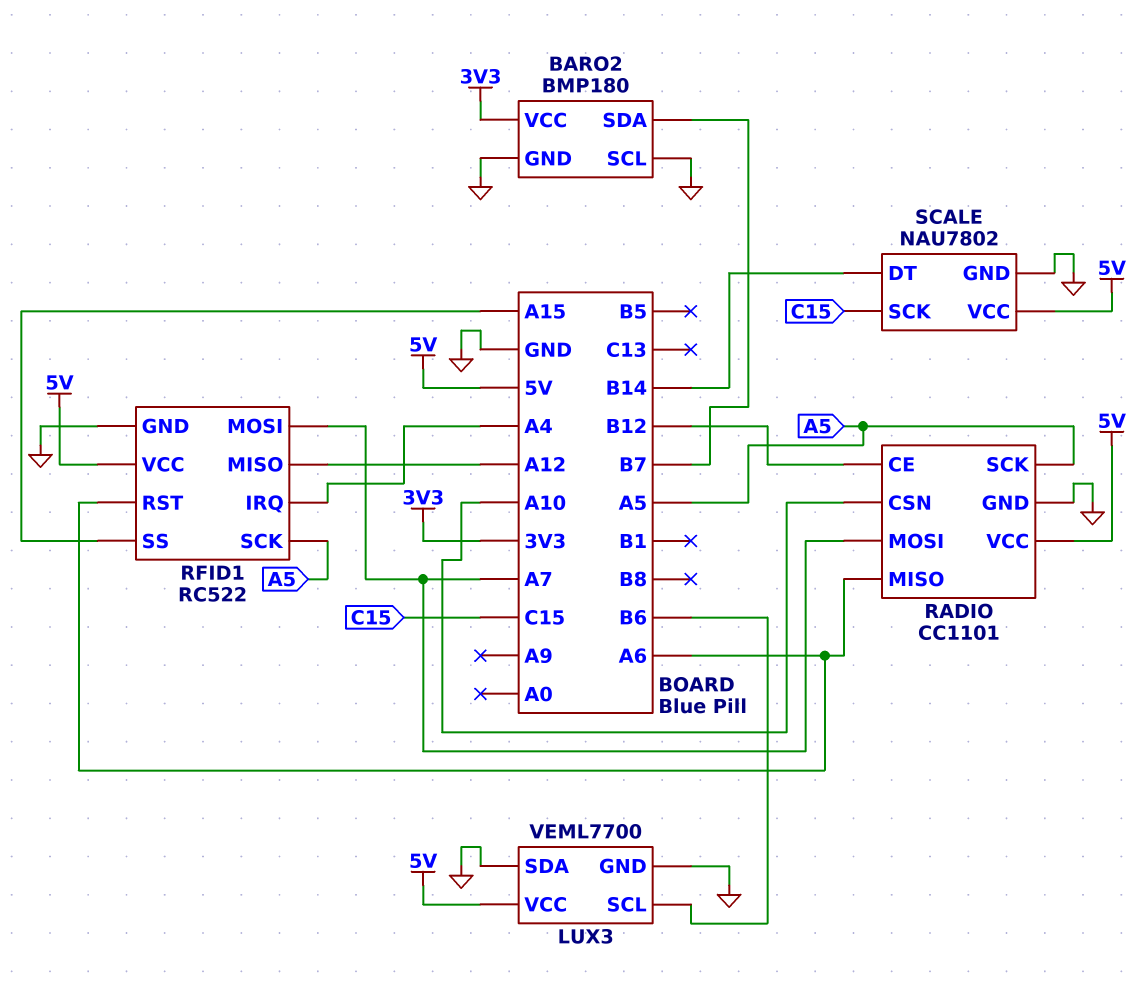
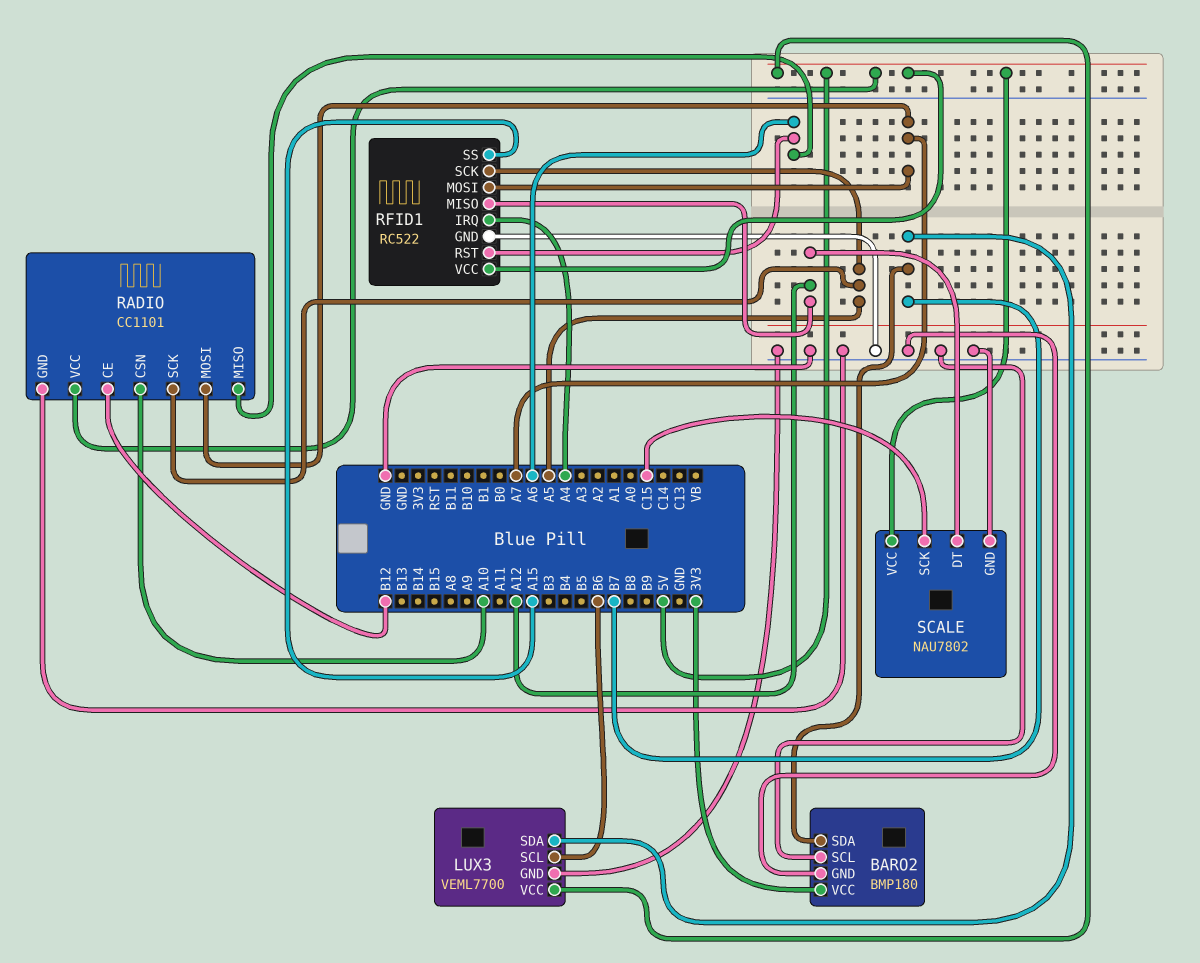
LUX3 pin SDA: GND -> B7
SCALE pin DT: B14 -> A12

